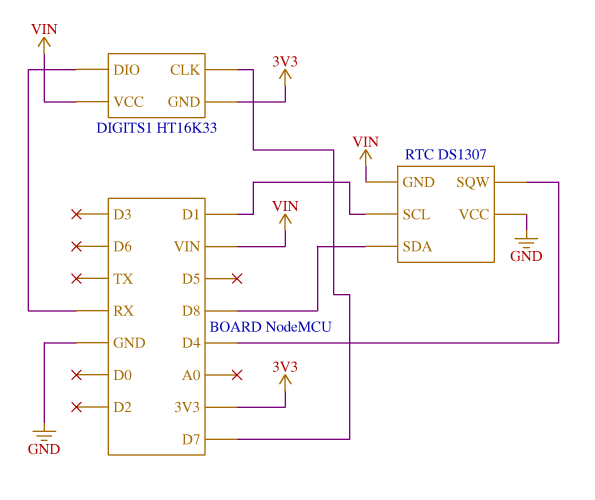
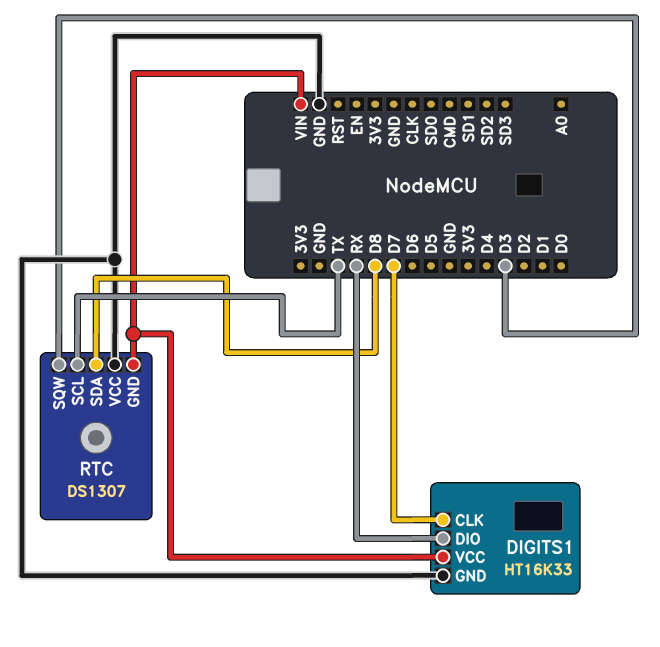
DIGITS1 pin GND: 3V3 -> GND
RTC pin SCL: D1 -> TX
RTC pin SQW: D4 -> D3

